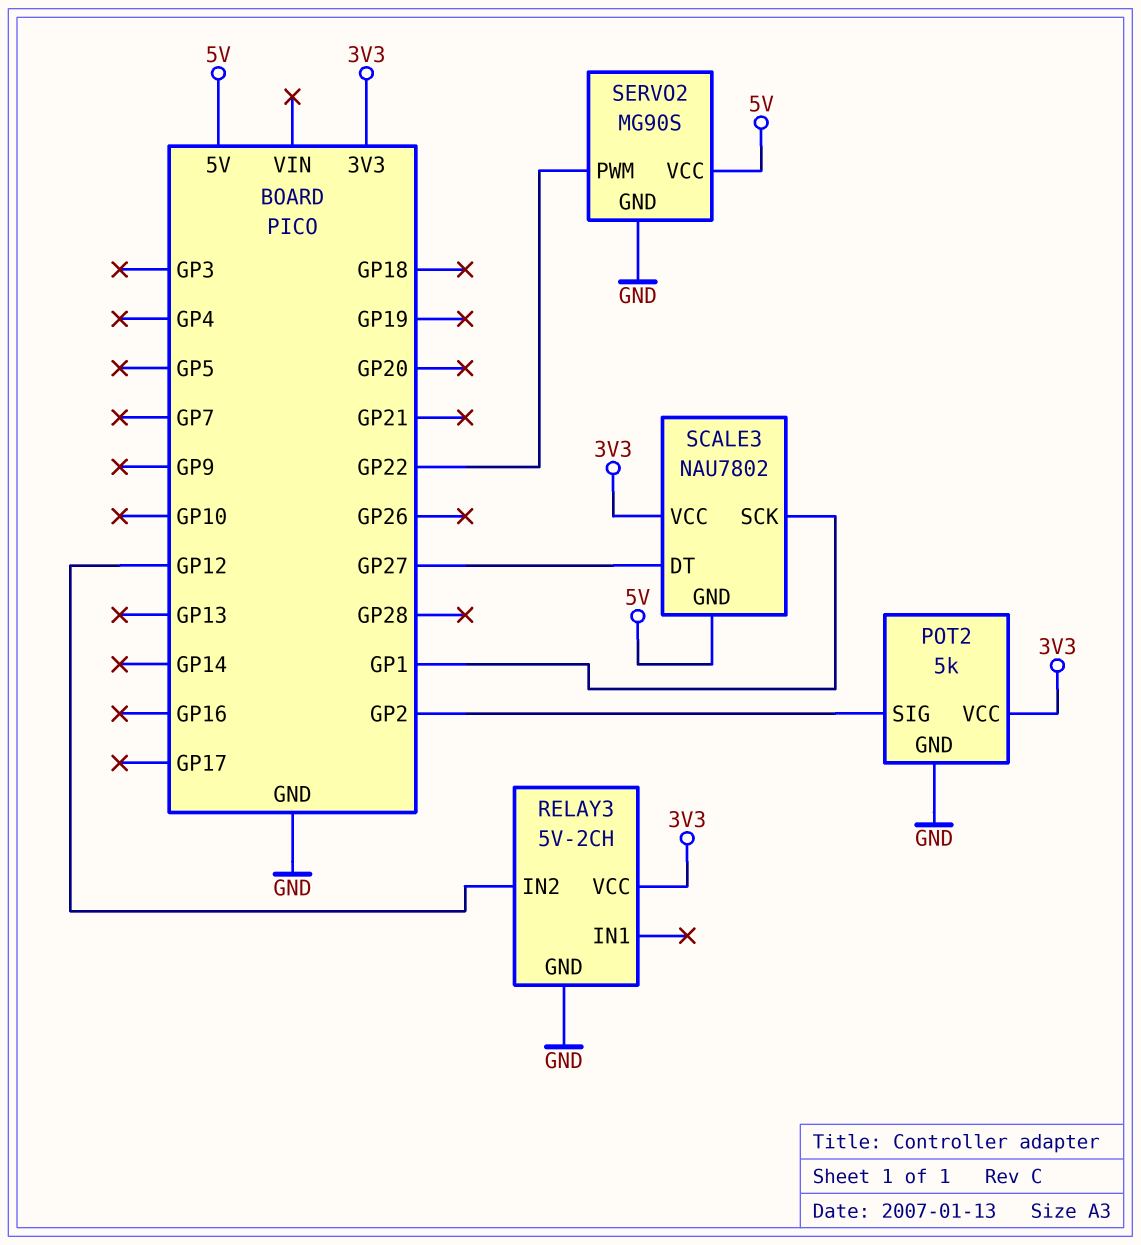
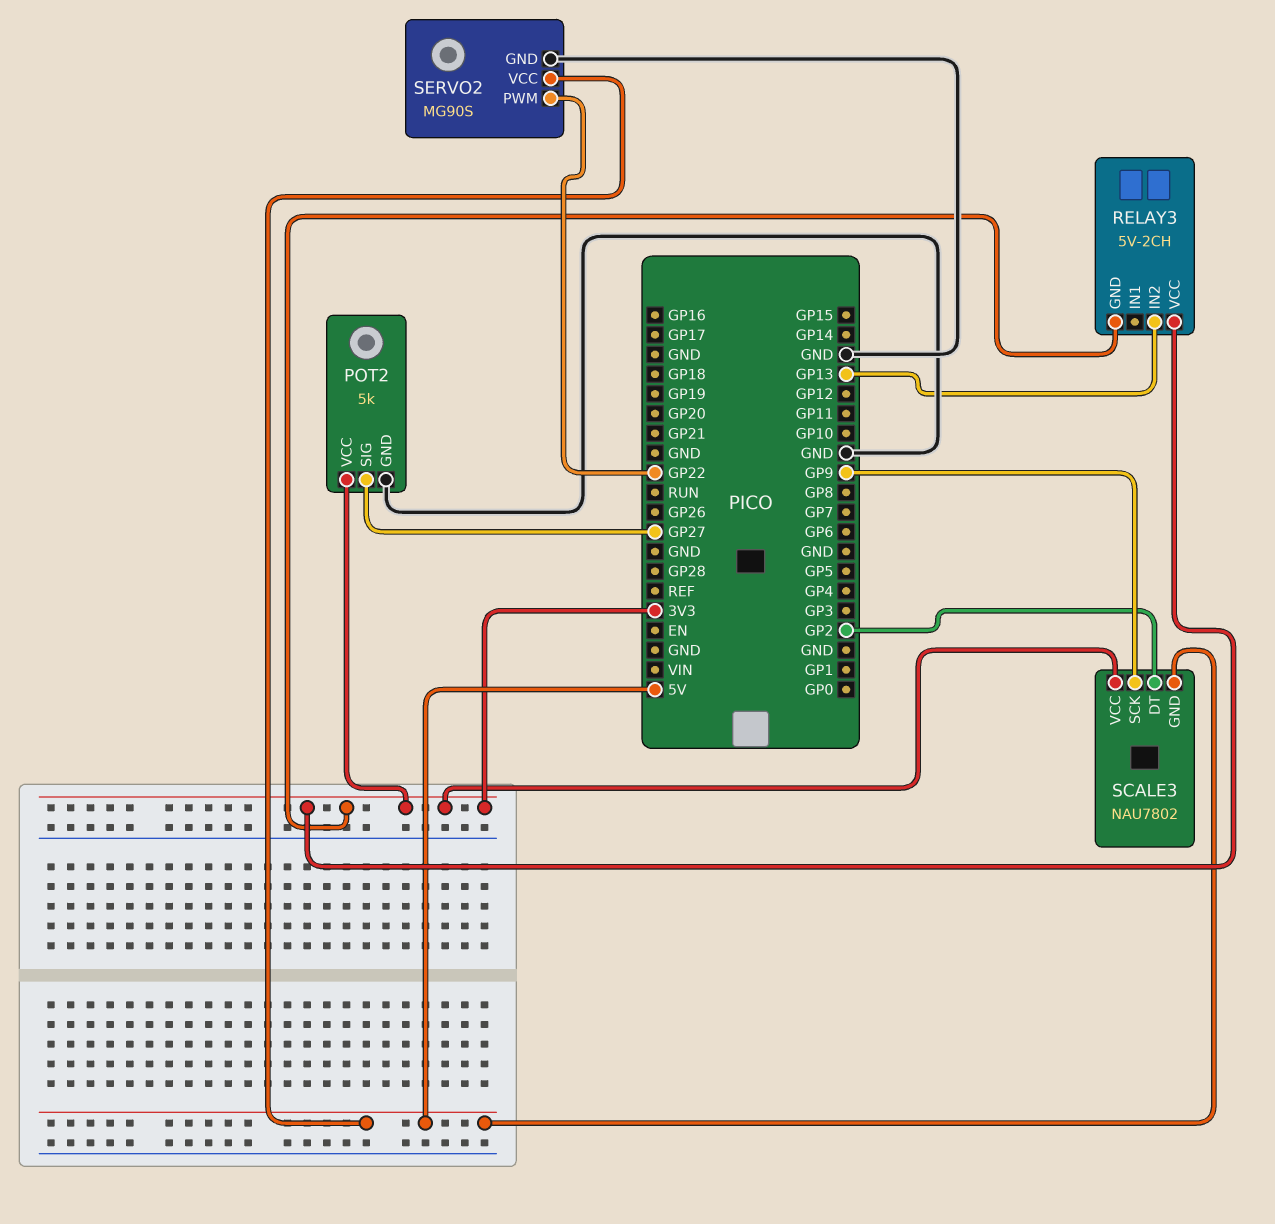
POT2 pin SIG: GP2 -> GP27
RELAY3 pin GND: GND -> 3V3
RELAY3 pin IN2: GP12 -> GP13
SCALE3 pin DT: GP27 -> GP2
SCALE3 pin SCK: GP1 -> GP9

